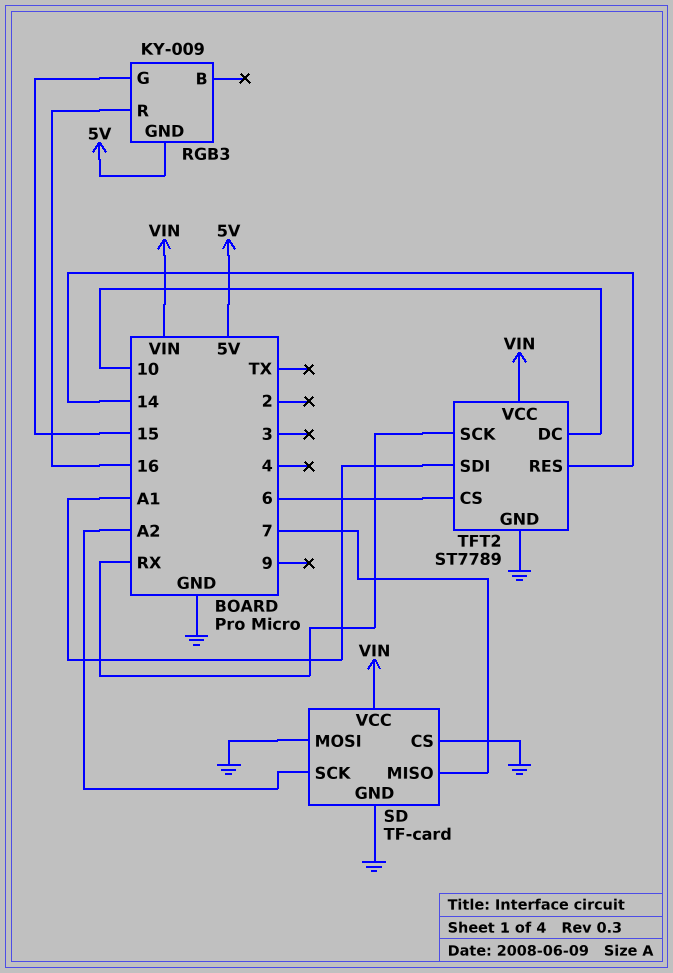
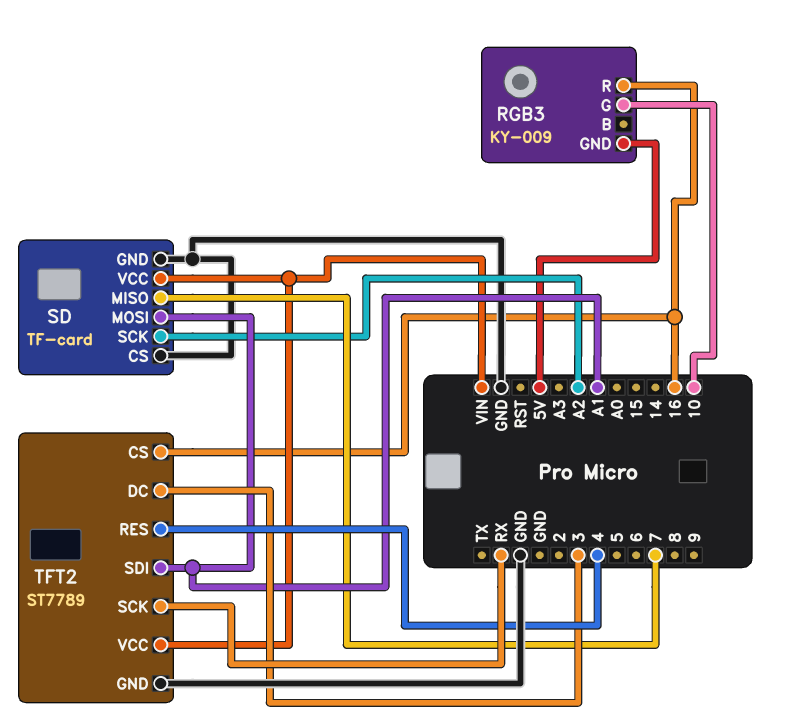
RGB3 pin G: 15 -> 10
SD pin MOSI: GND -> A1
TFT2 pin CS: 6 -> 16
TFT2 pin DC: 10 -> 3
TFT2 pin RES: 14 -> 4

